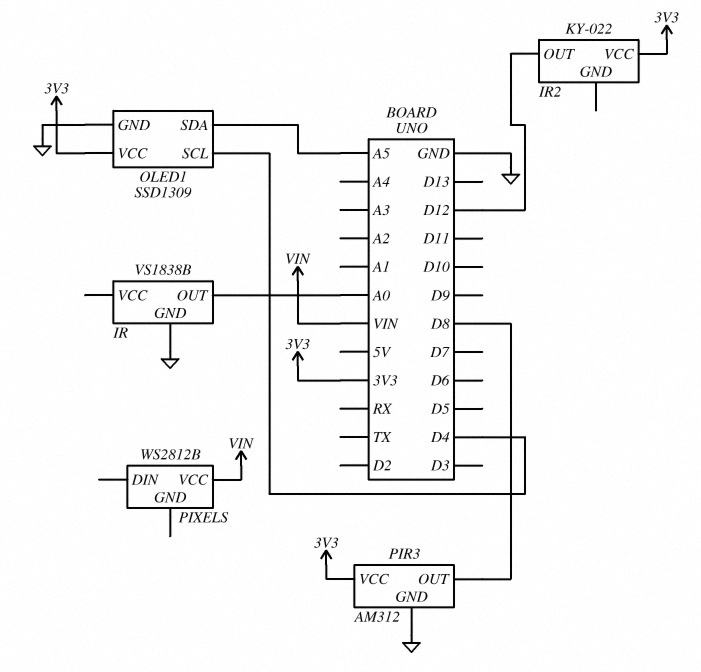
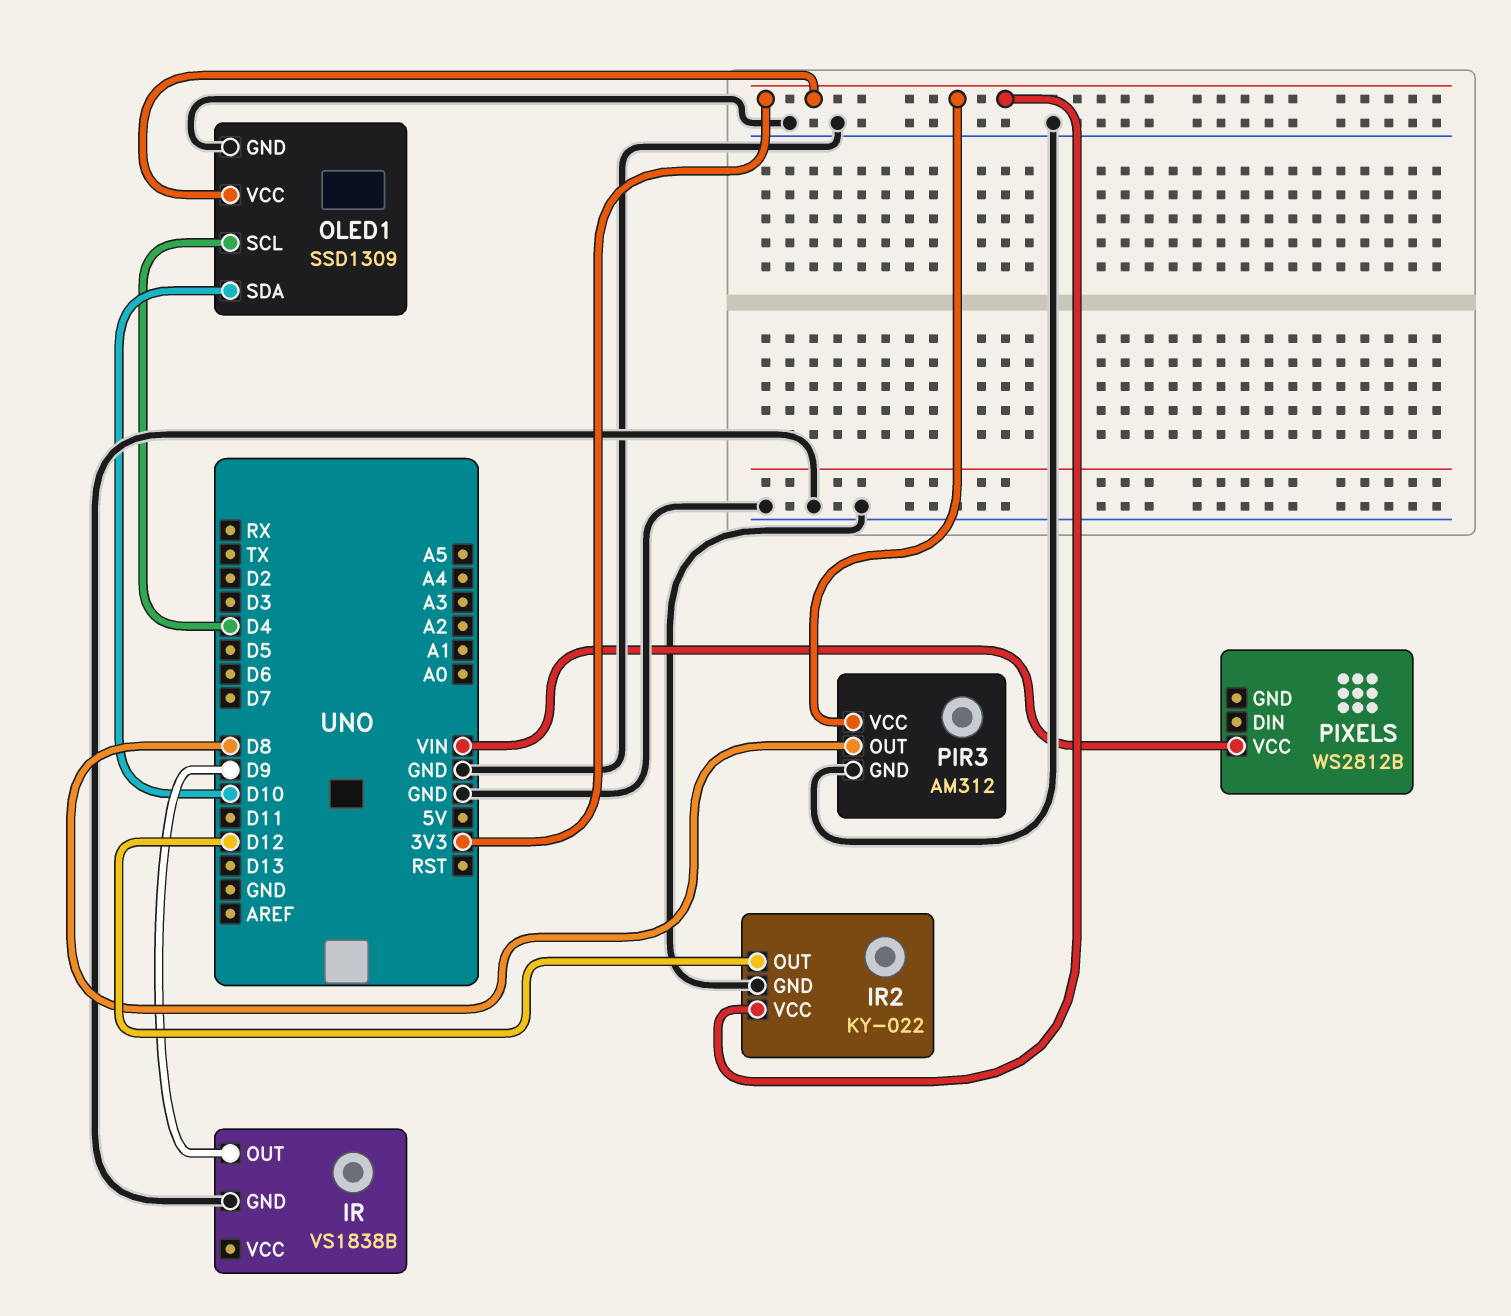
IR pin OUT: A0 -> D9
IR2 pin GND: none -> GND
OLED1 pin SDA: A5 -> D10

